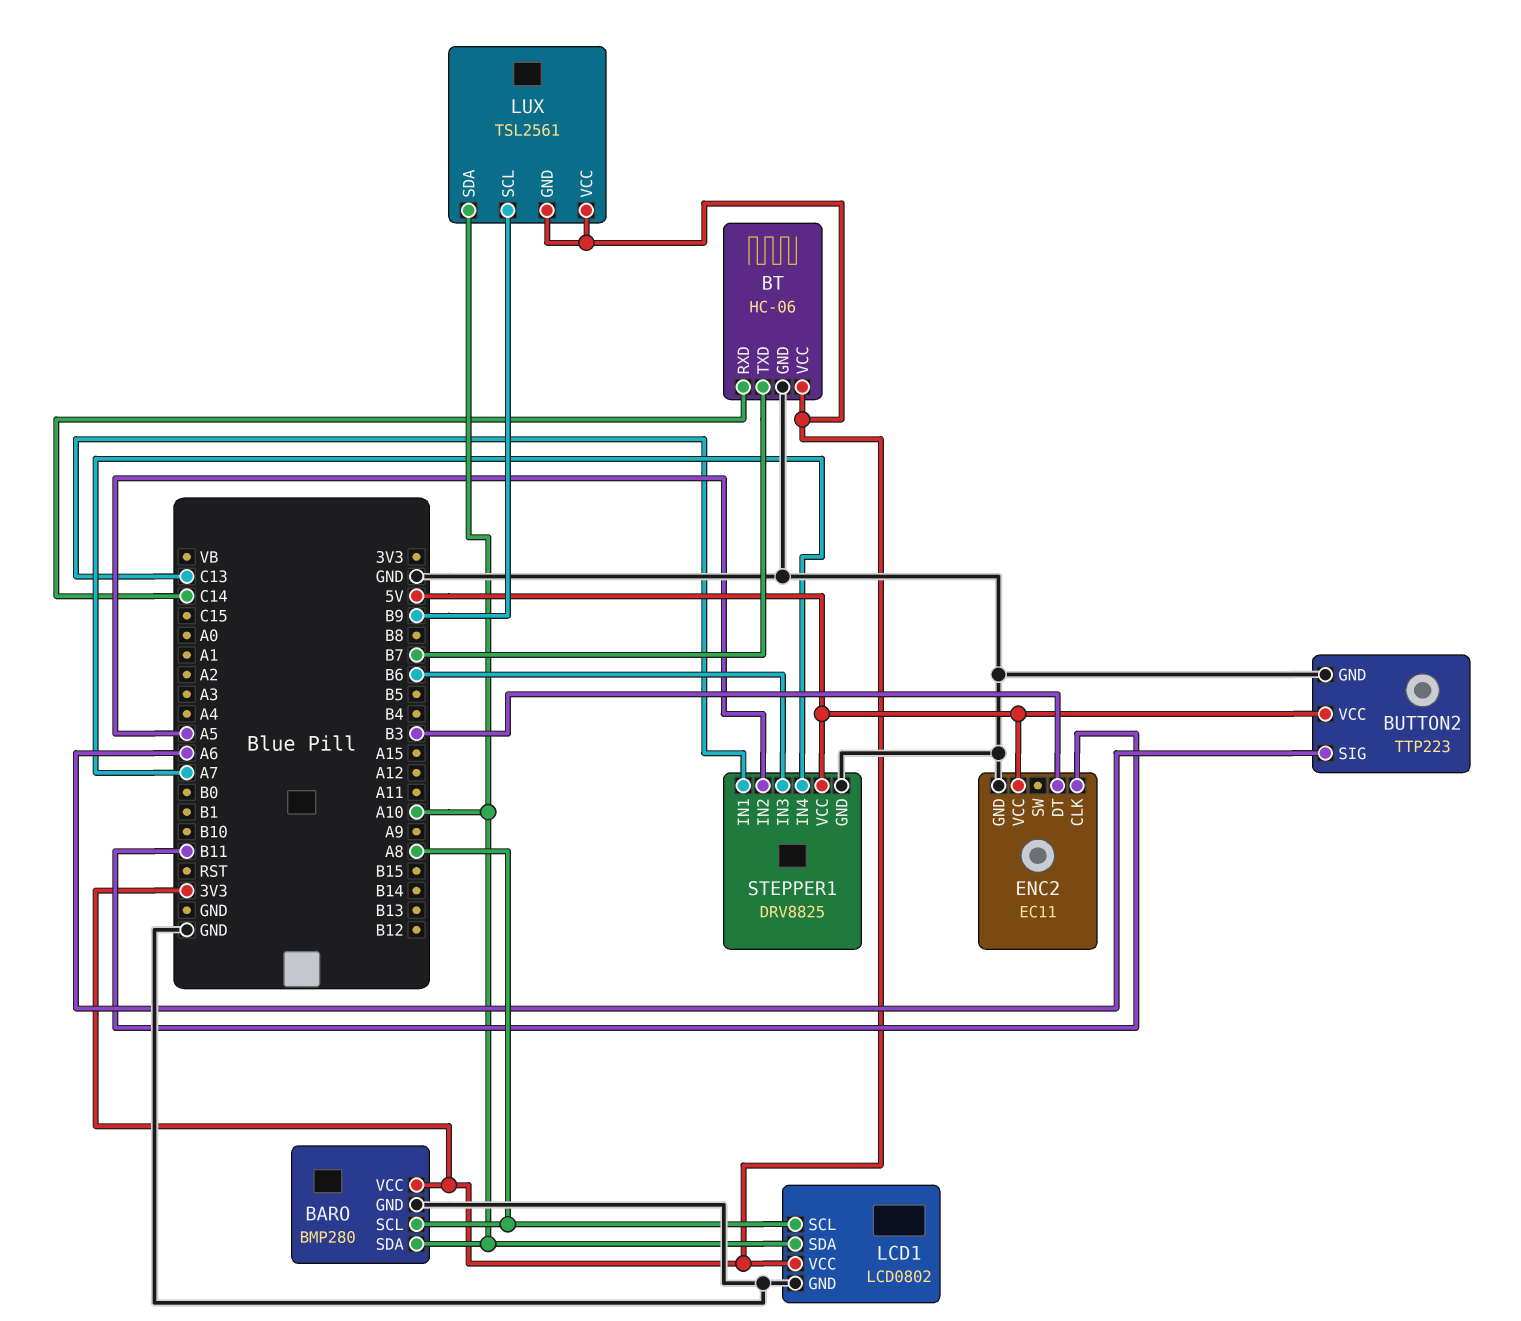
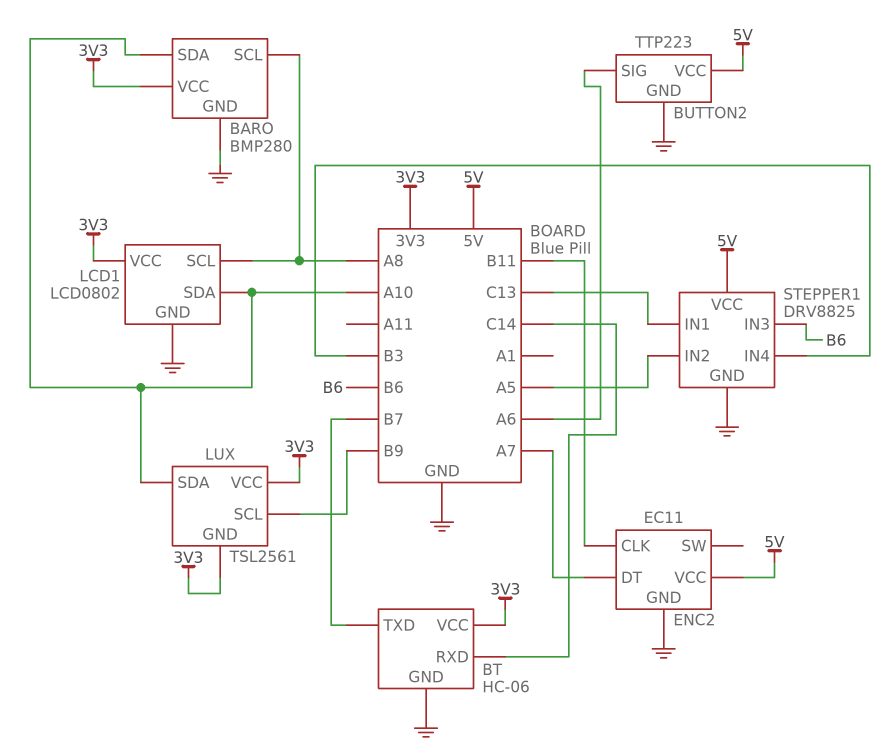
ENC2 pin DT: B3 -> A7
STEPPER1 pin IN4: A7 -> B3

